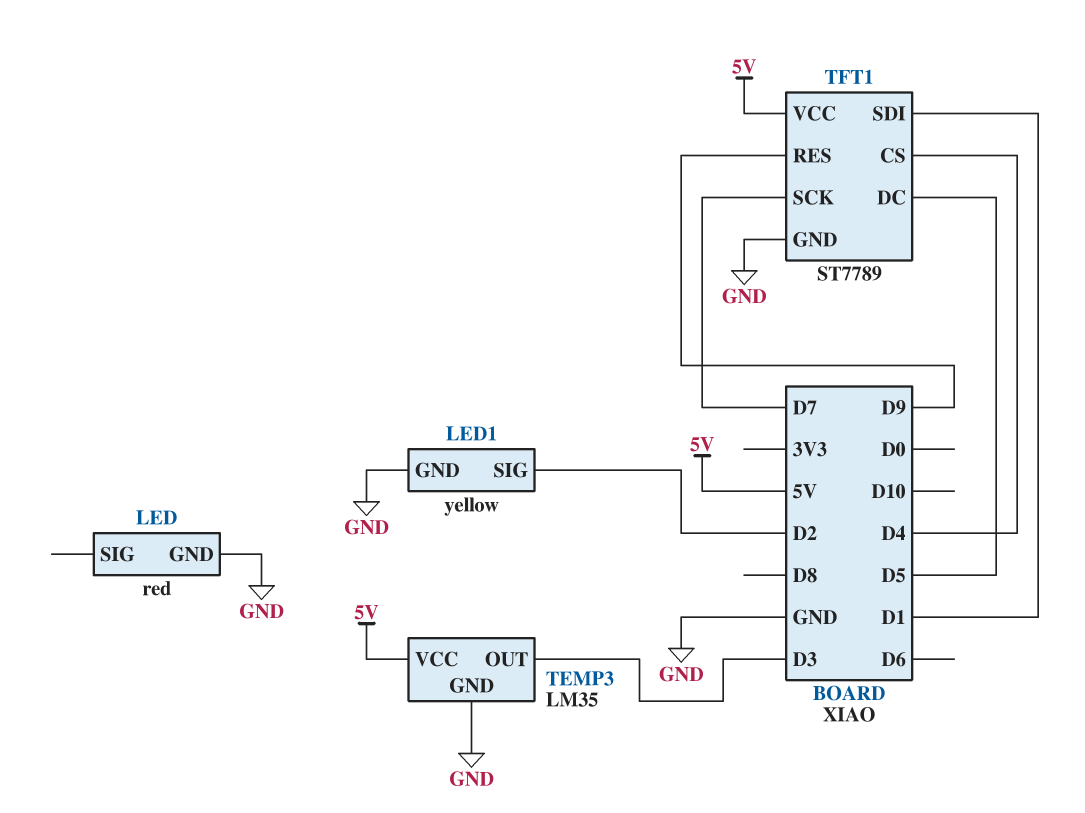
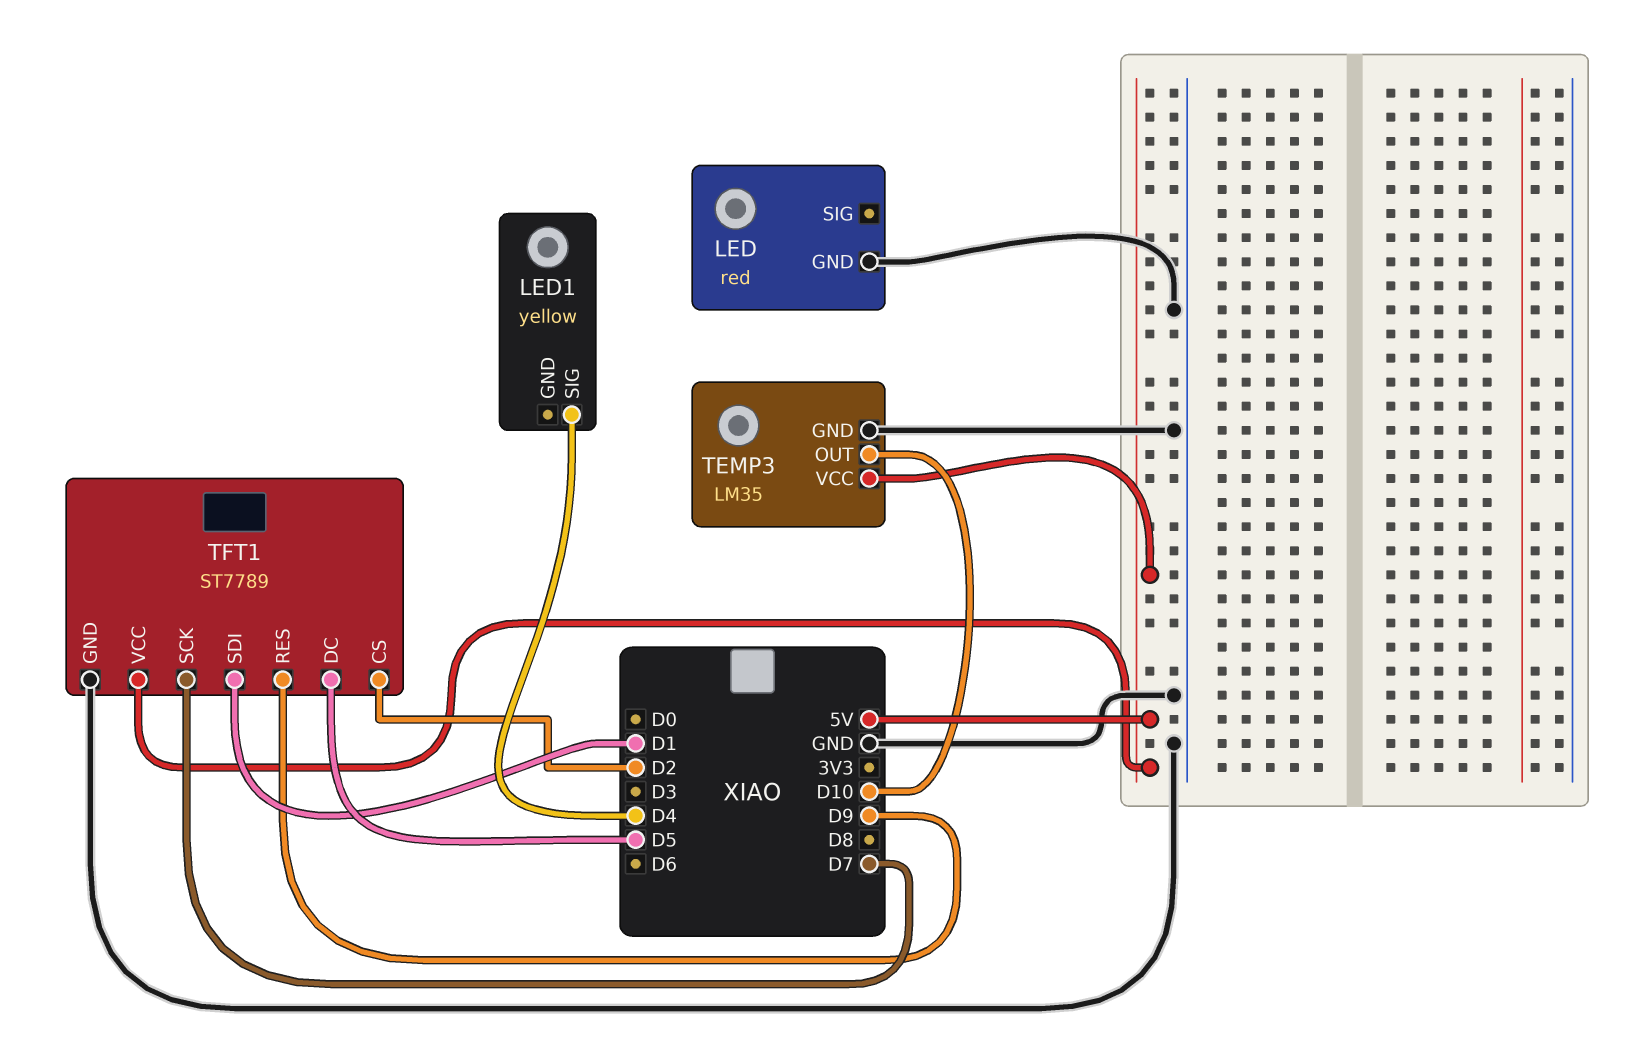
LED1 pin GND: GND -> none
LED1 pin SIG: D2 -> D4
TEMP3 pin OUT: D3 -> D10
TFT1 pin CS: D4 -> D2

